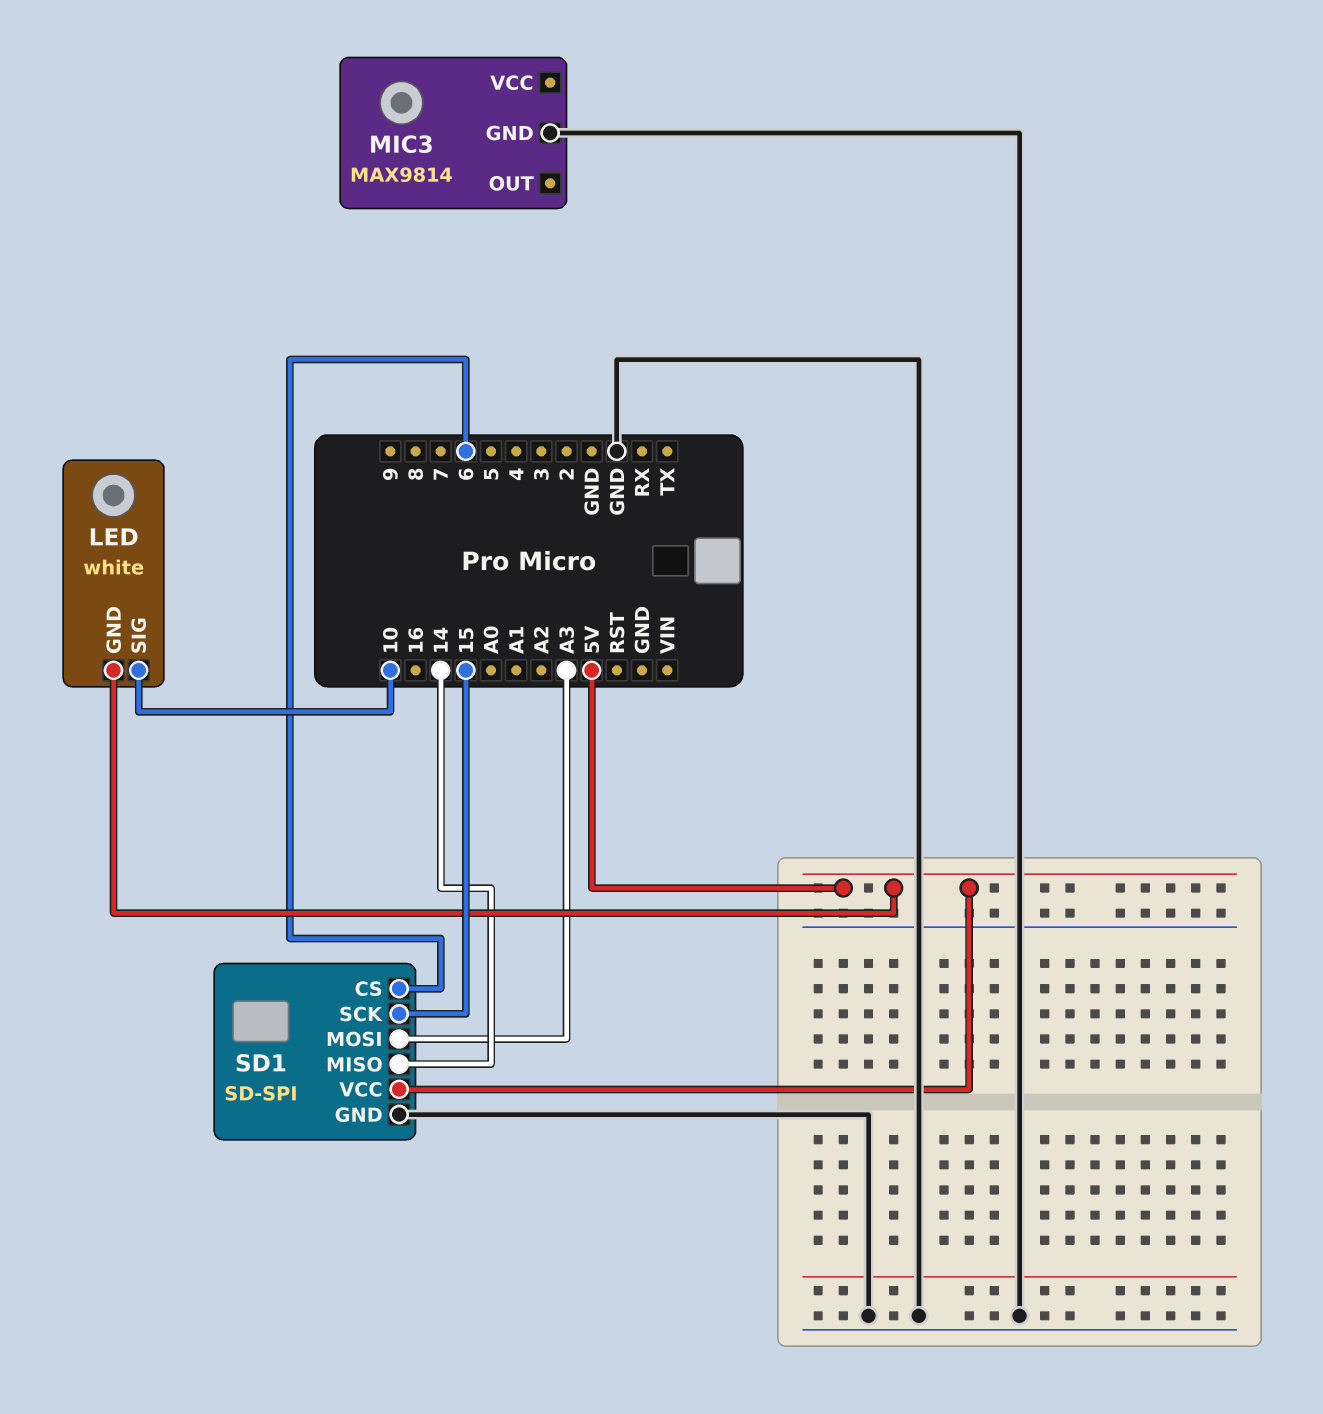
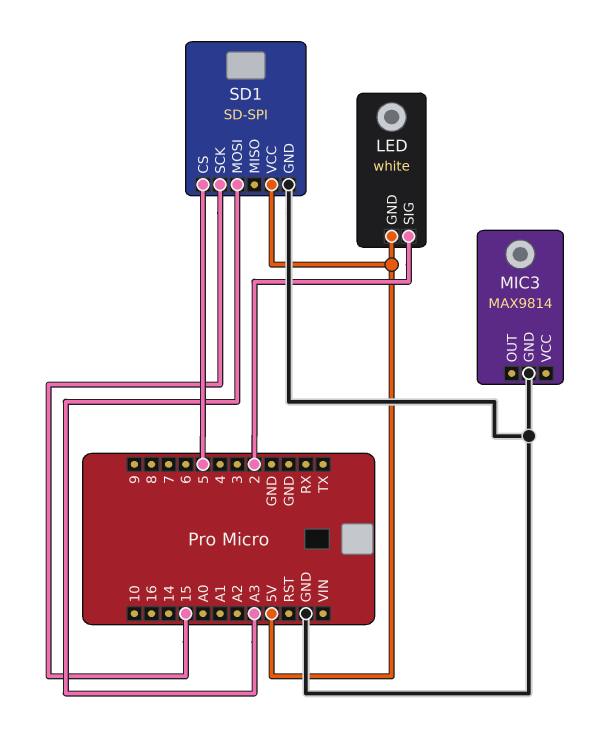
LED pin SIG: 10 -> 2
SD1 pin CS: 6 -> 5
SD1 pin MISO: 14 -> none

